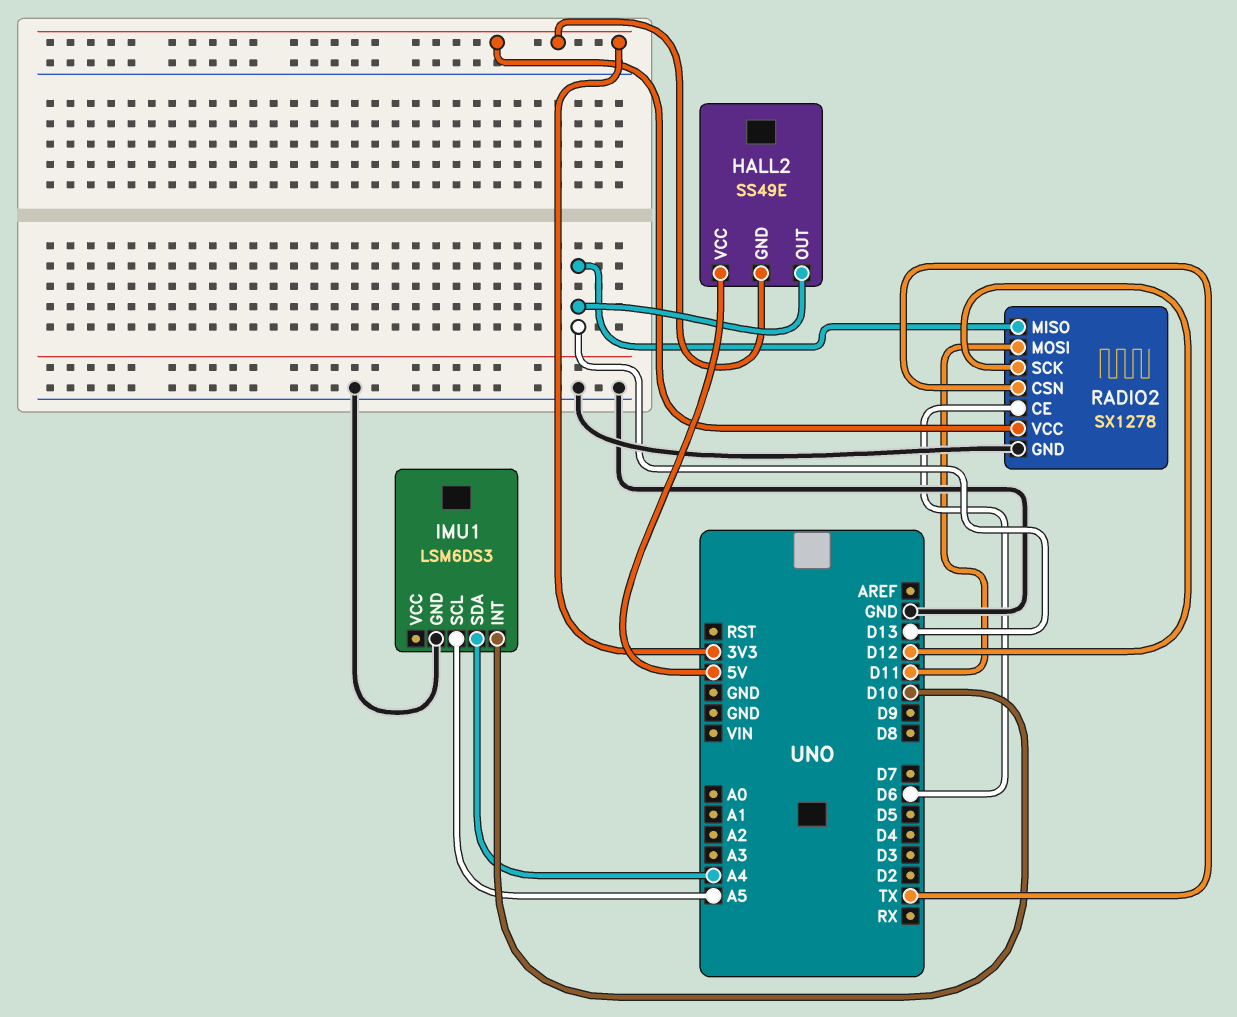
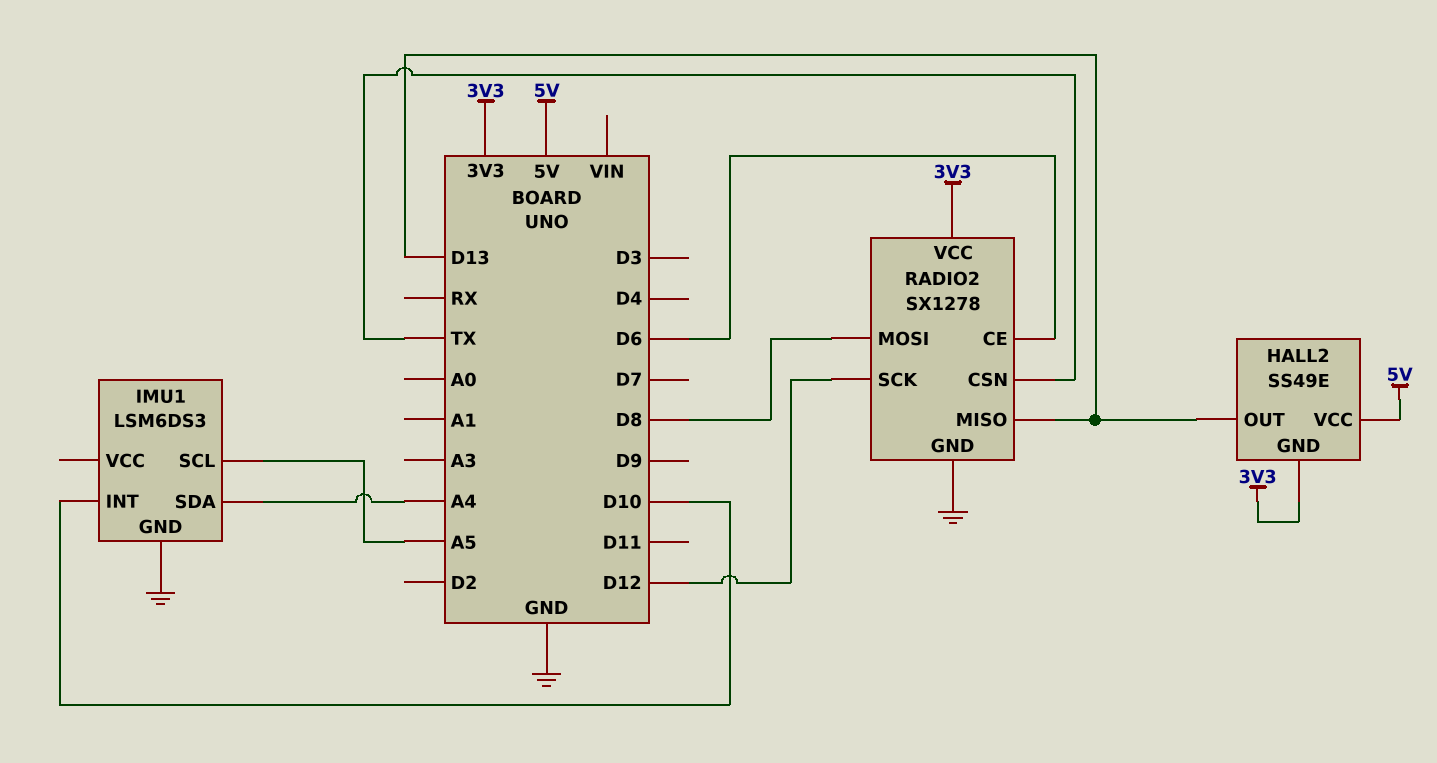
RADIO2 pin MOSI: D11 -> D8

